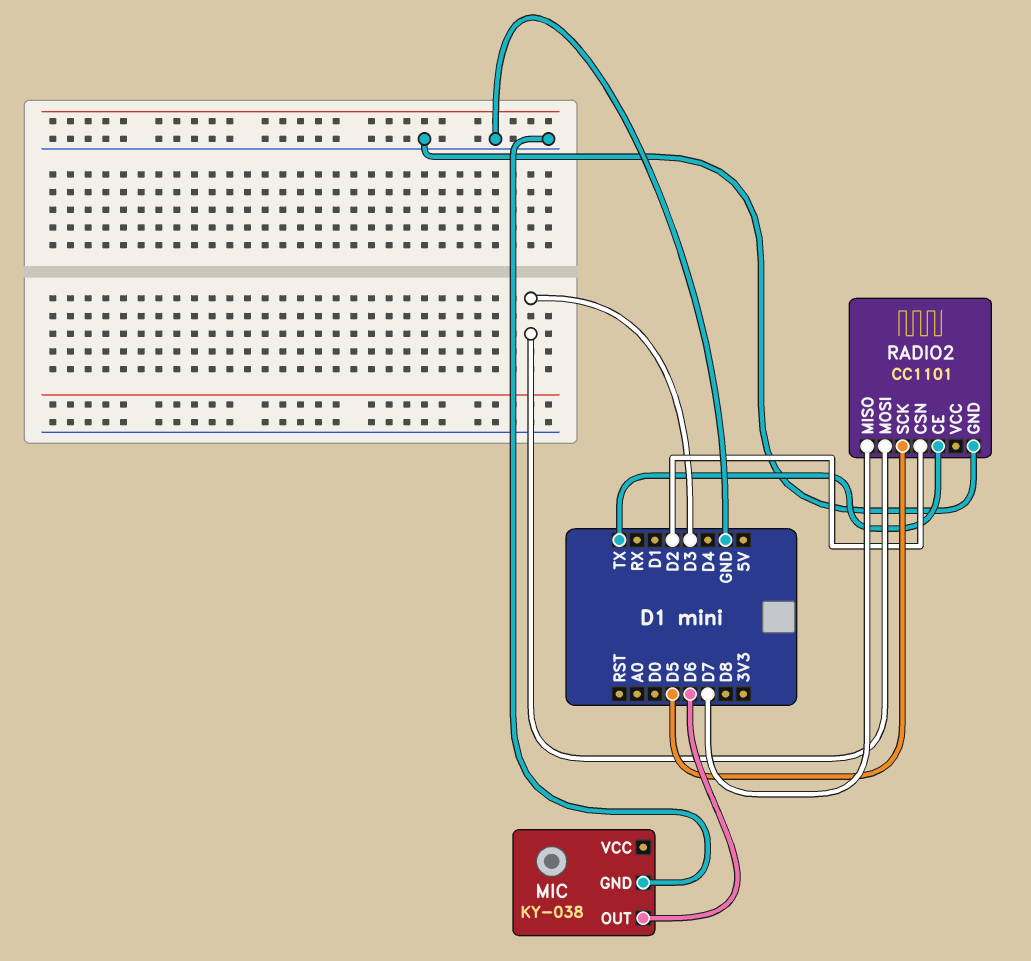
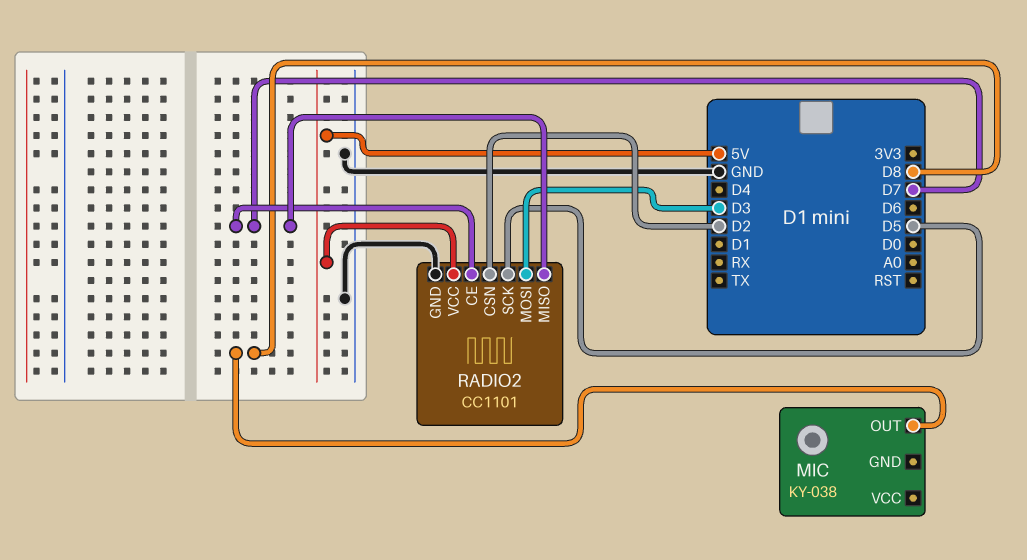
MIC pin GND: GND -> none
MIC pin OUT: D6 -> D8
RADIO2 pin CE: TX -> D7
RADIO2 pin VCC: none -> 5V

